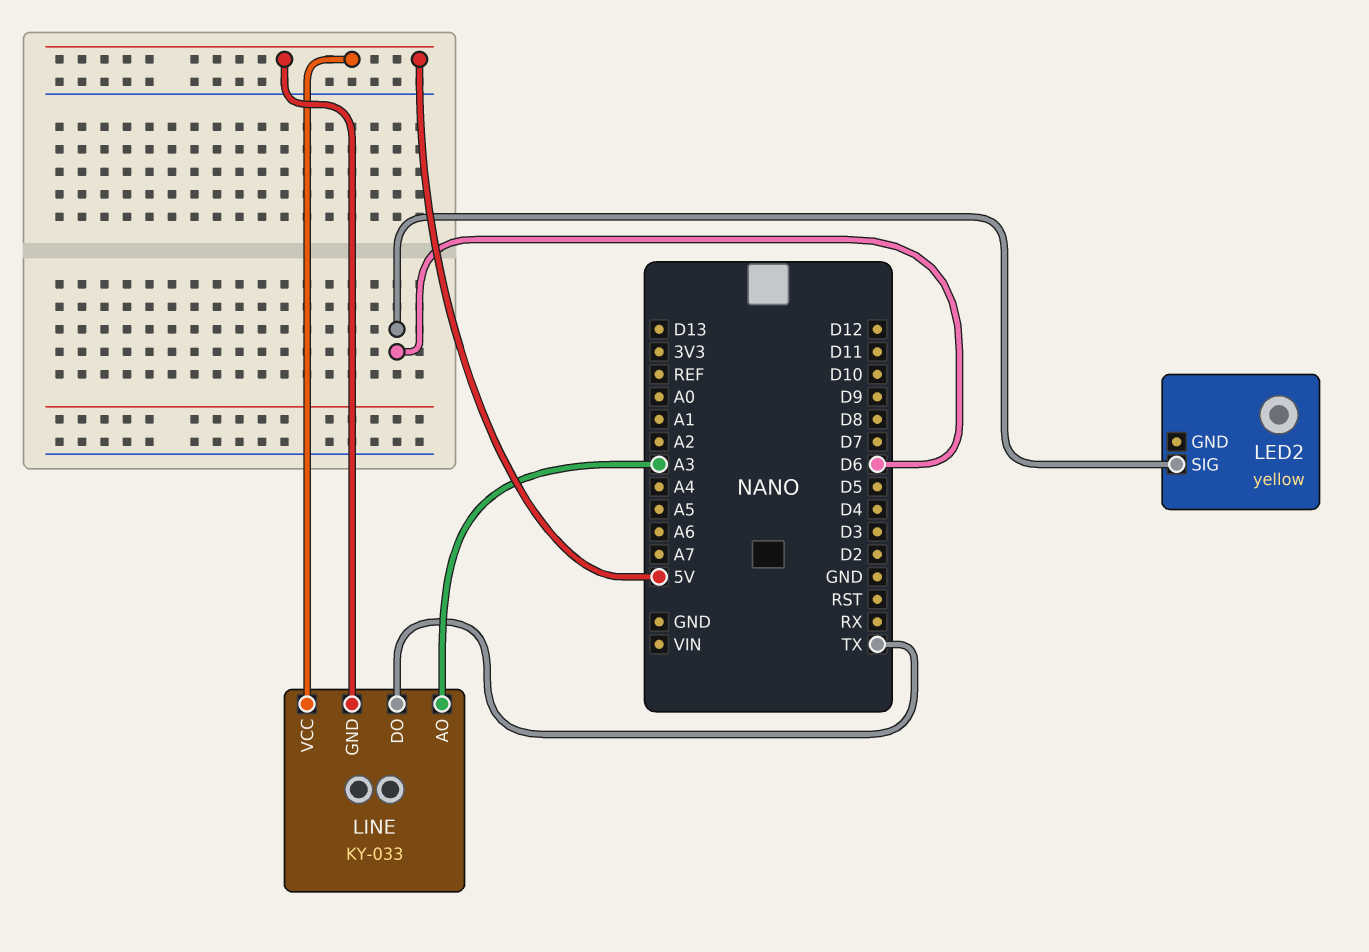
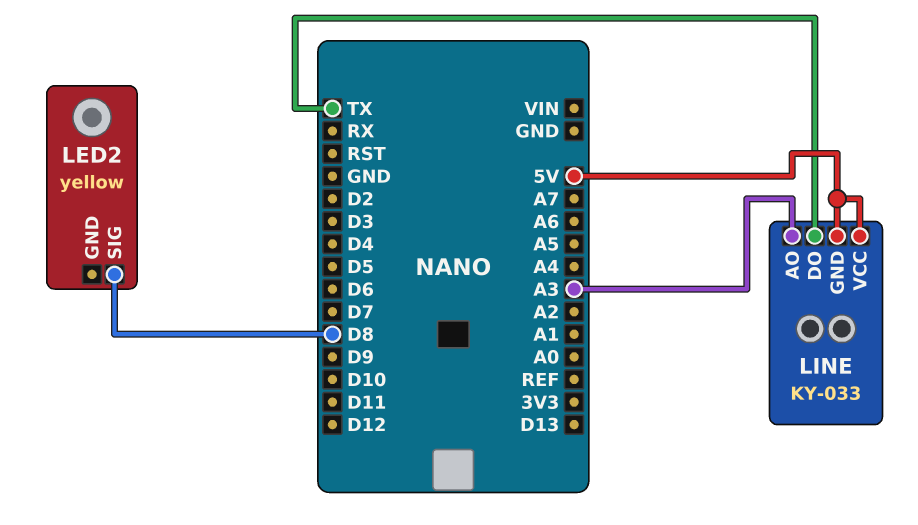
LED2 pin SIG: D6 -> D8

